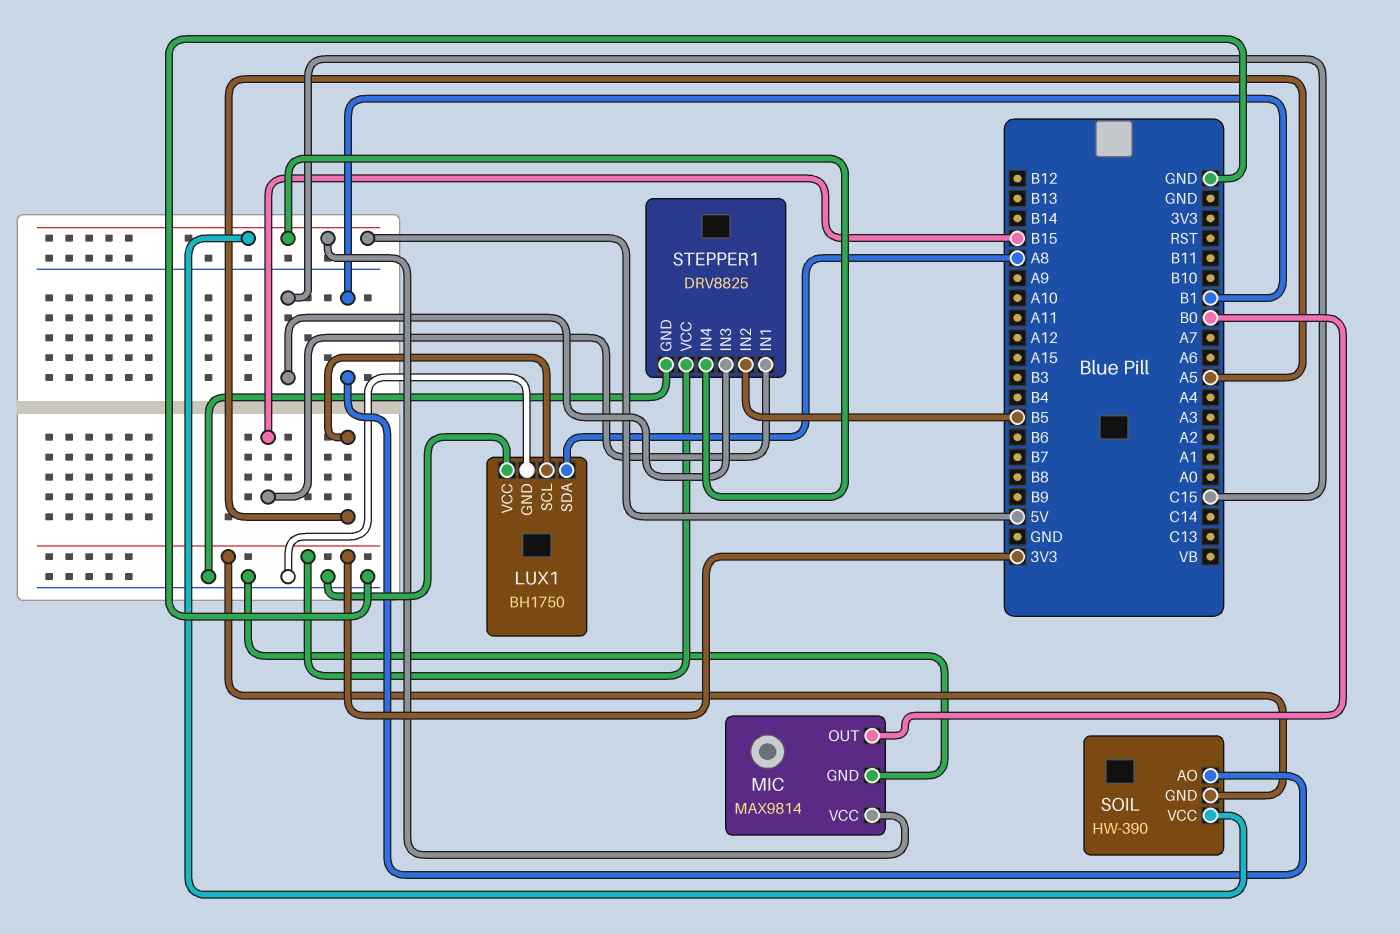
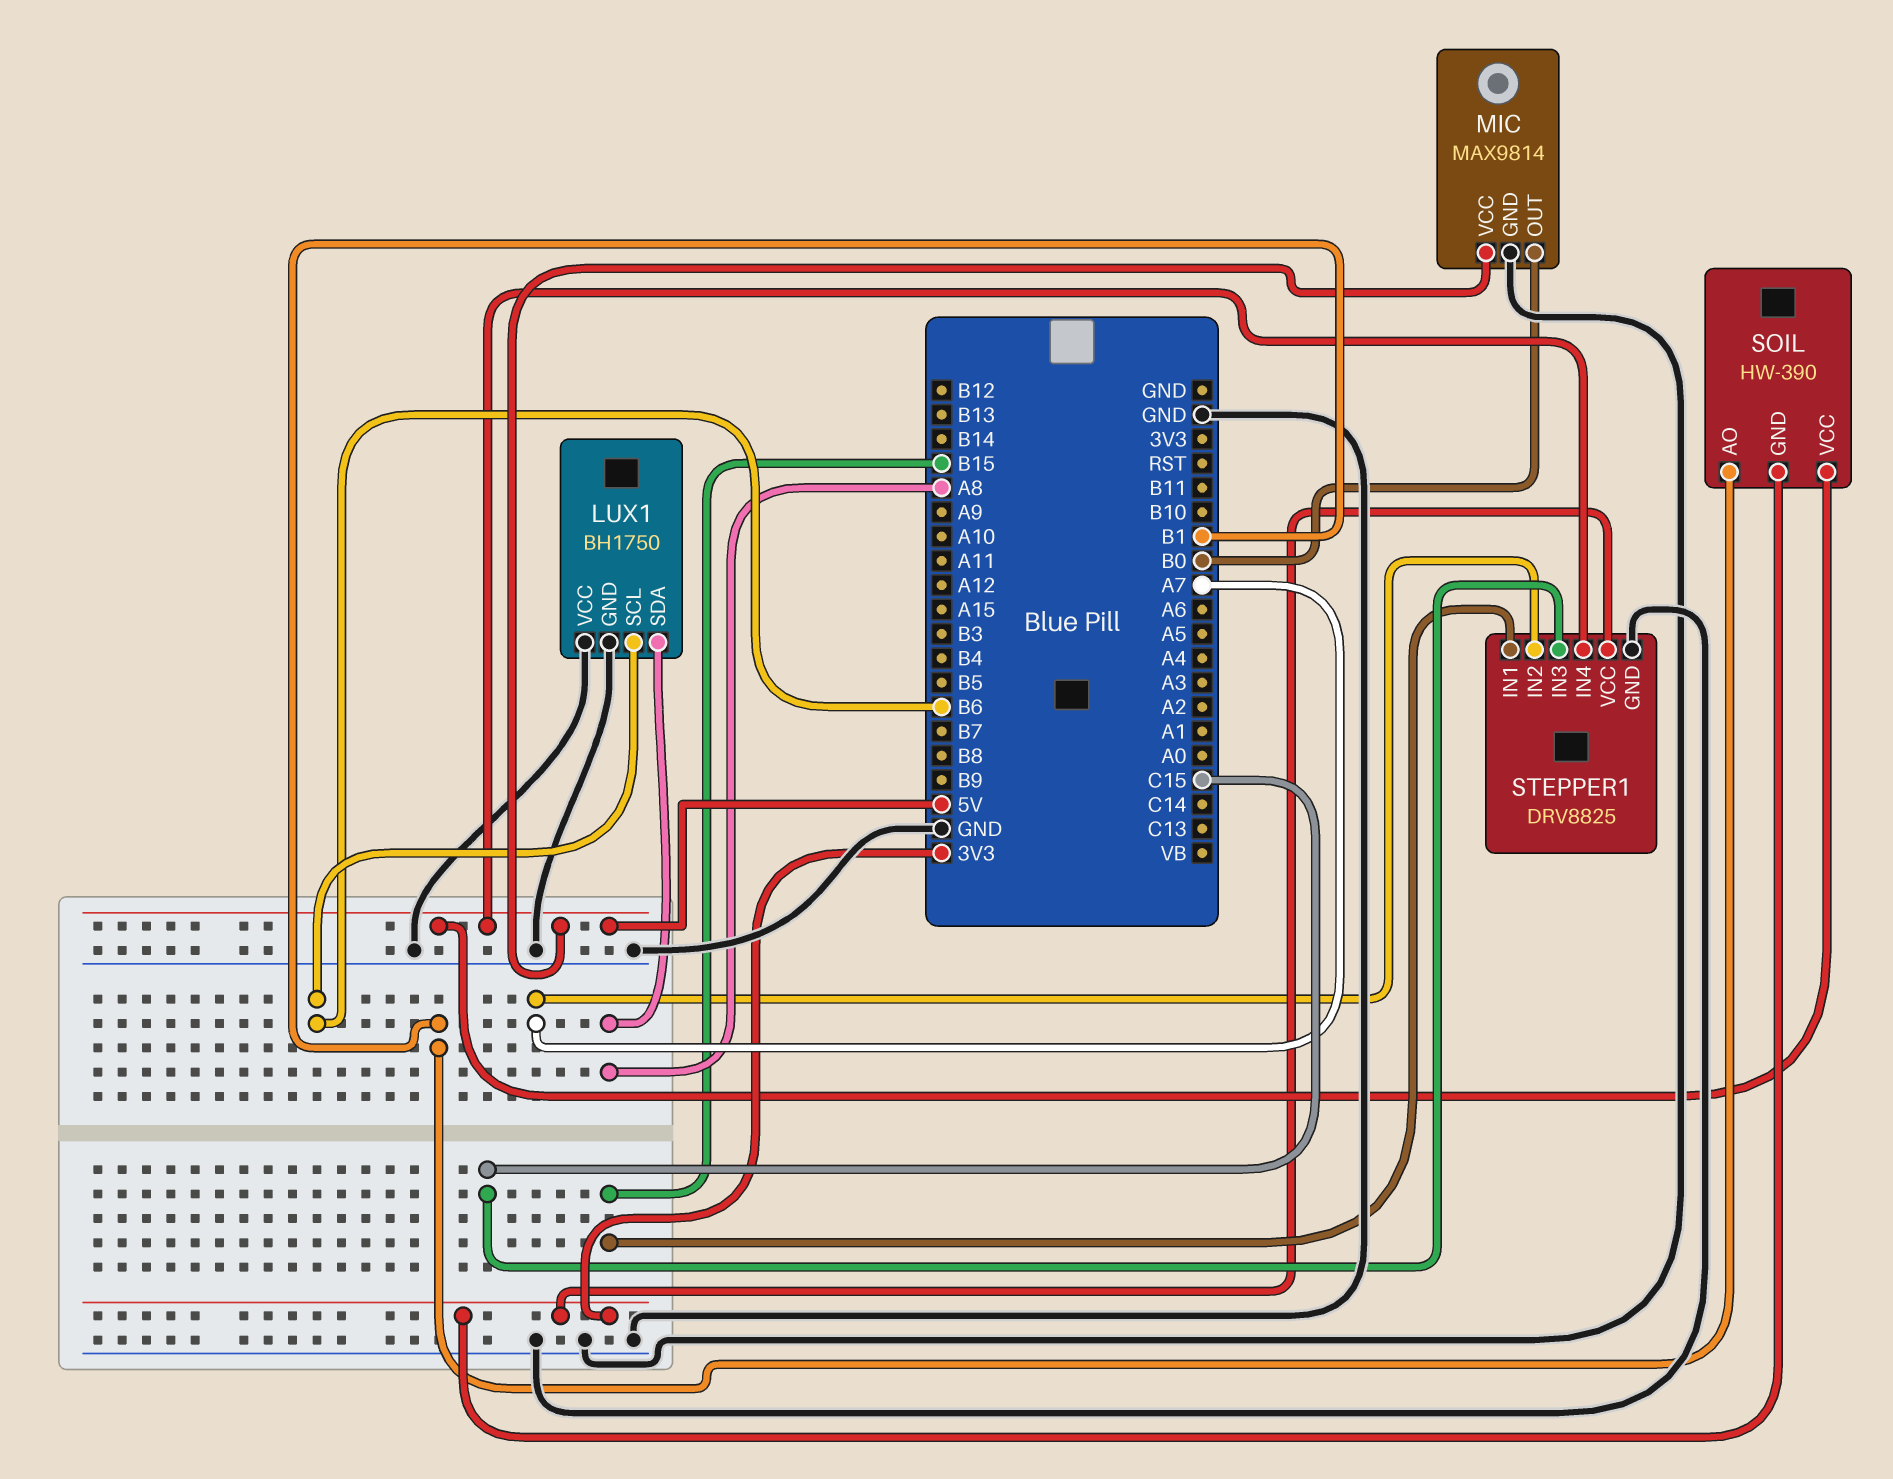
LUX1 pin SCL: A5 -> B6
STEPPER1 pin IN2: B5 -> A7

